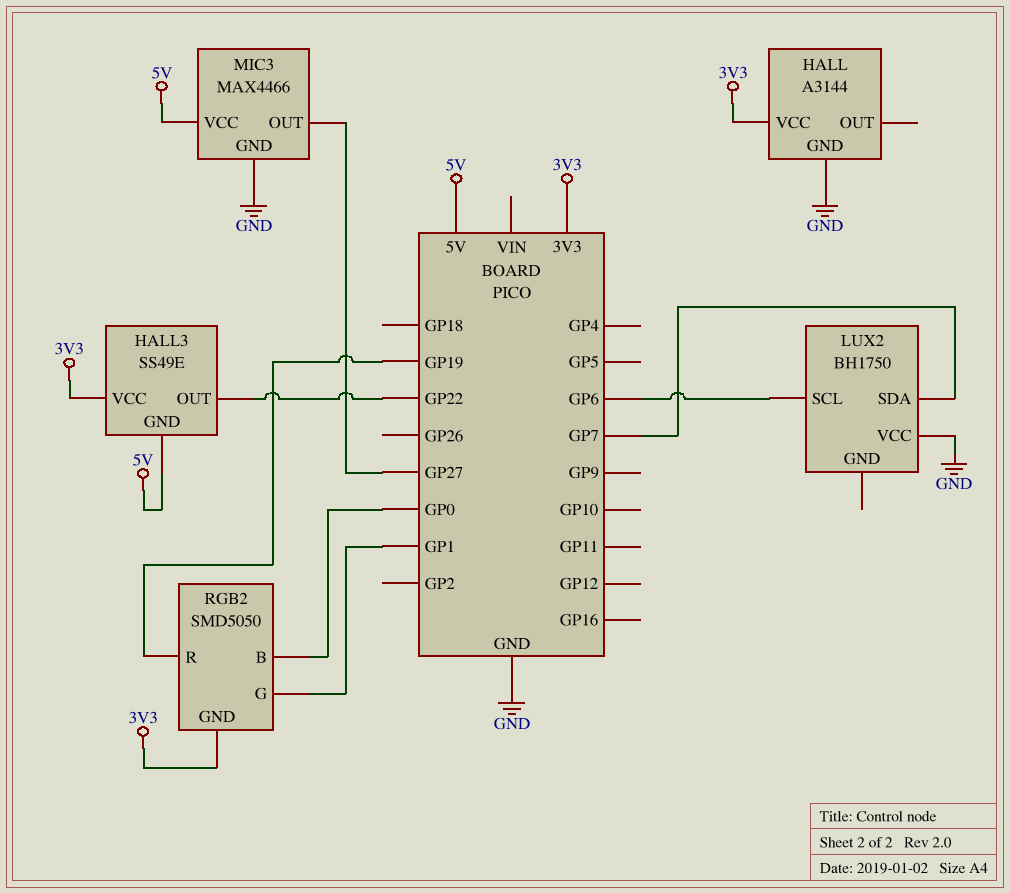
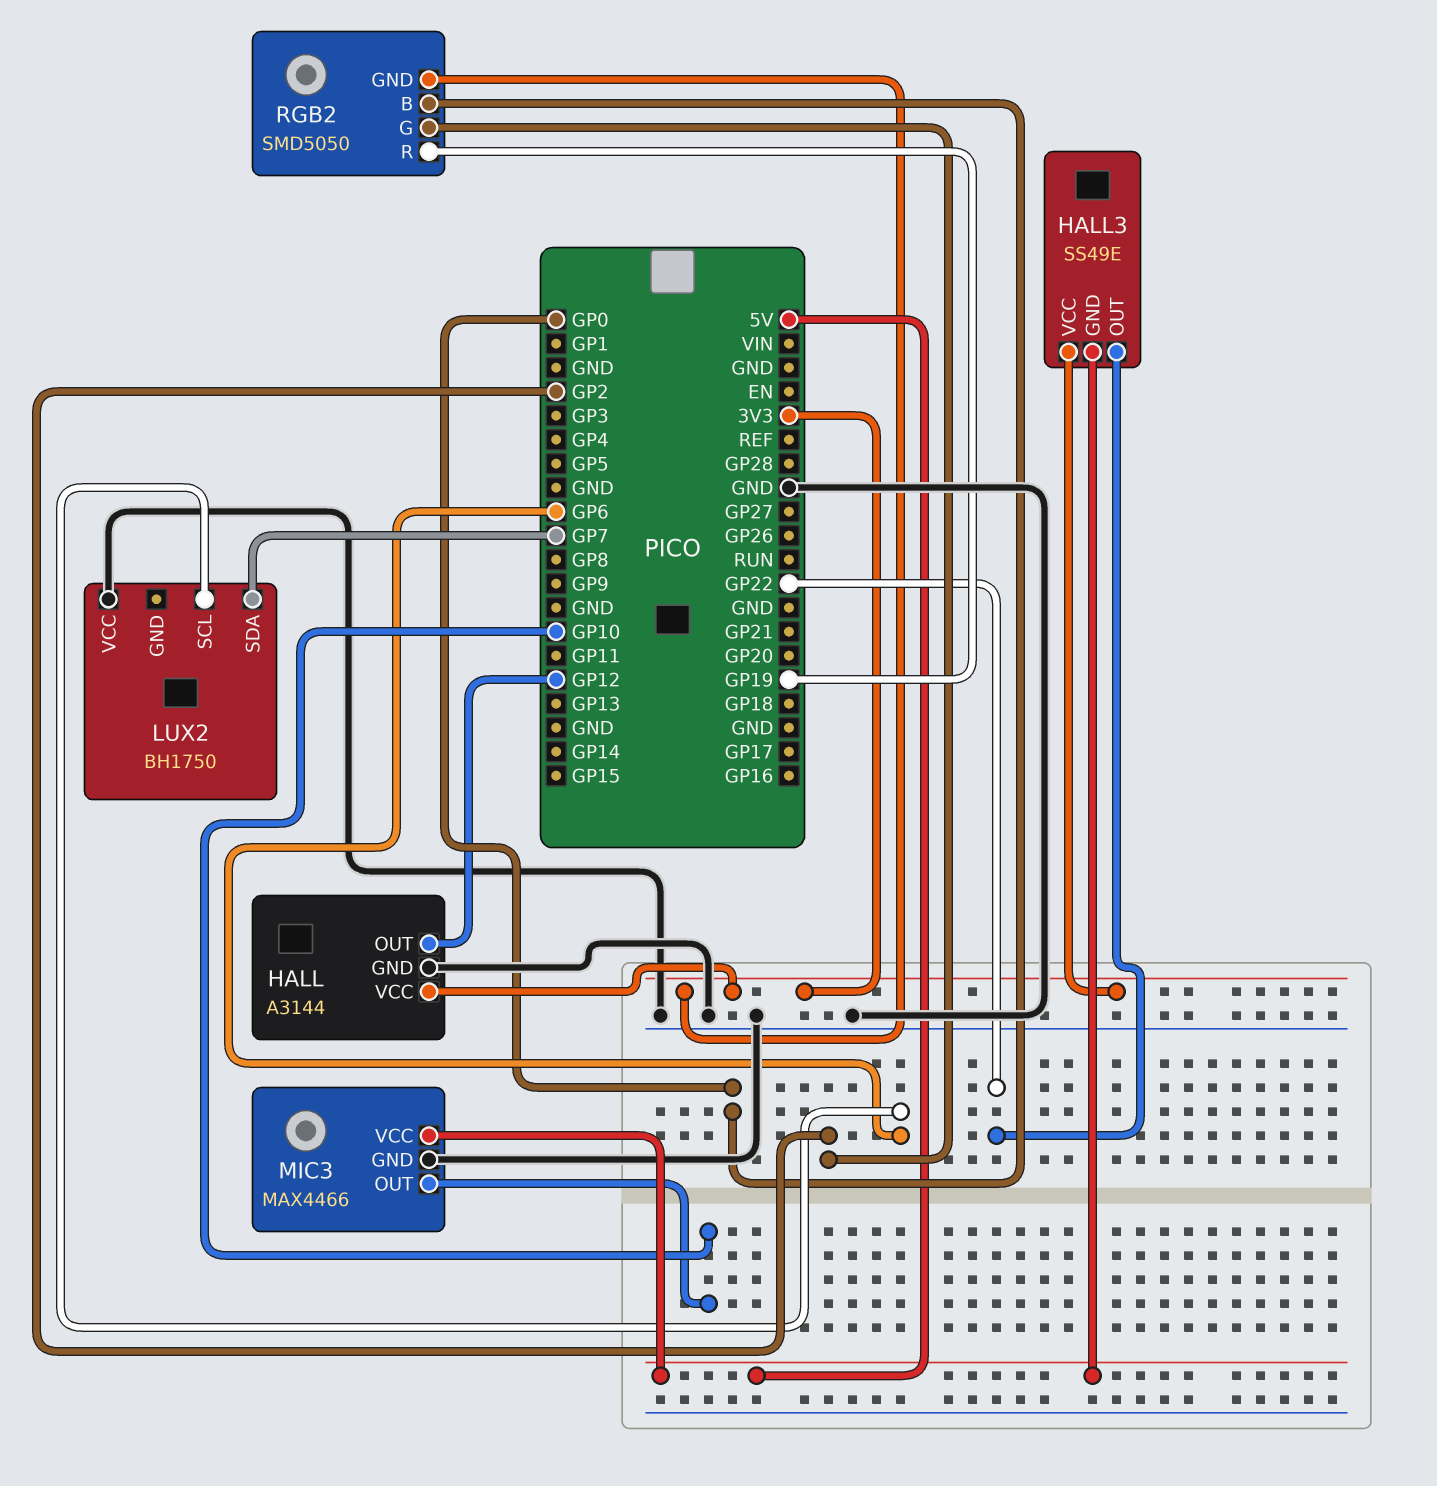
HALL pin OUT: none -> GP12
MIC3 pin OUT: GP27 -> GP10
RGB2 pin G: GP1 -> GP2

